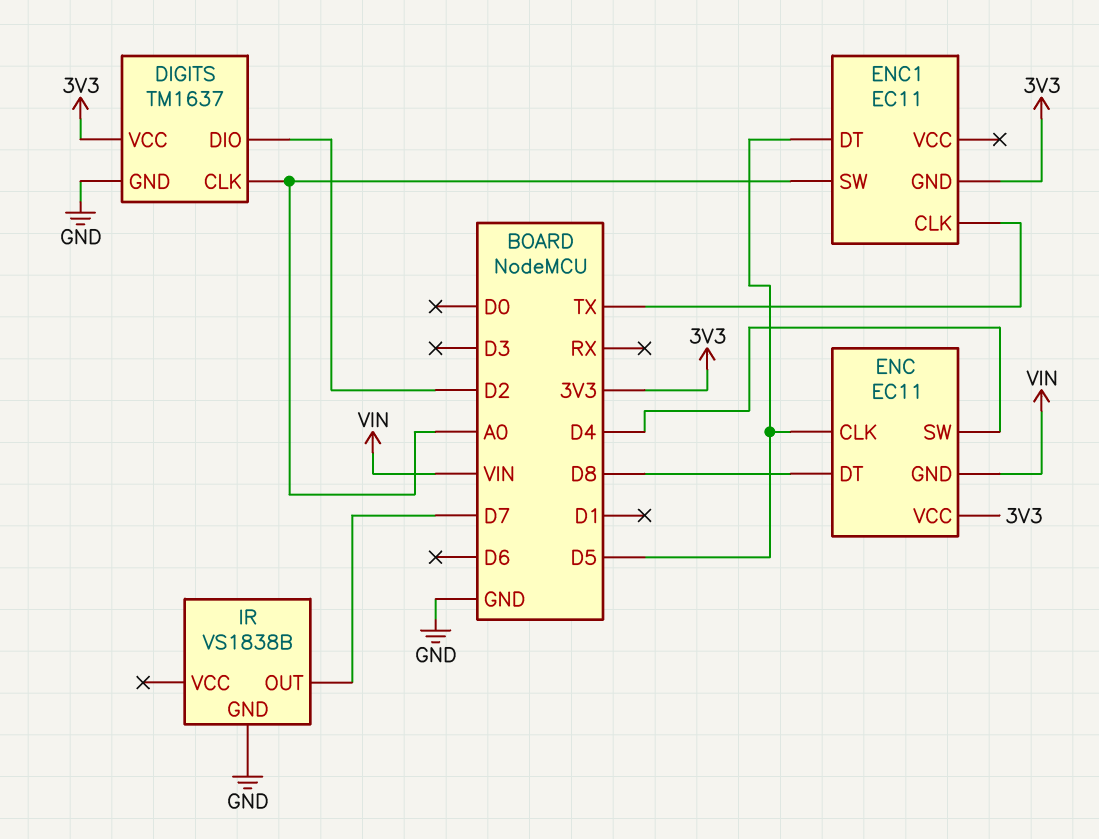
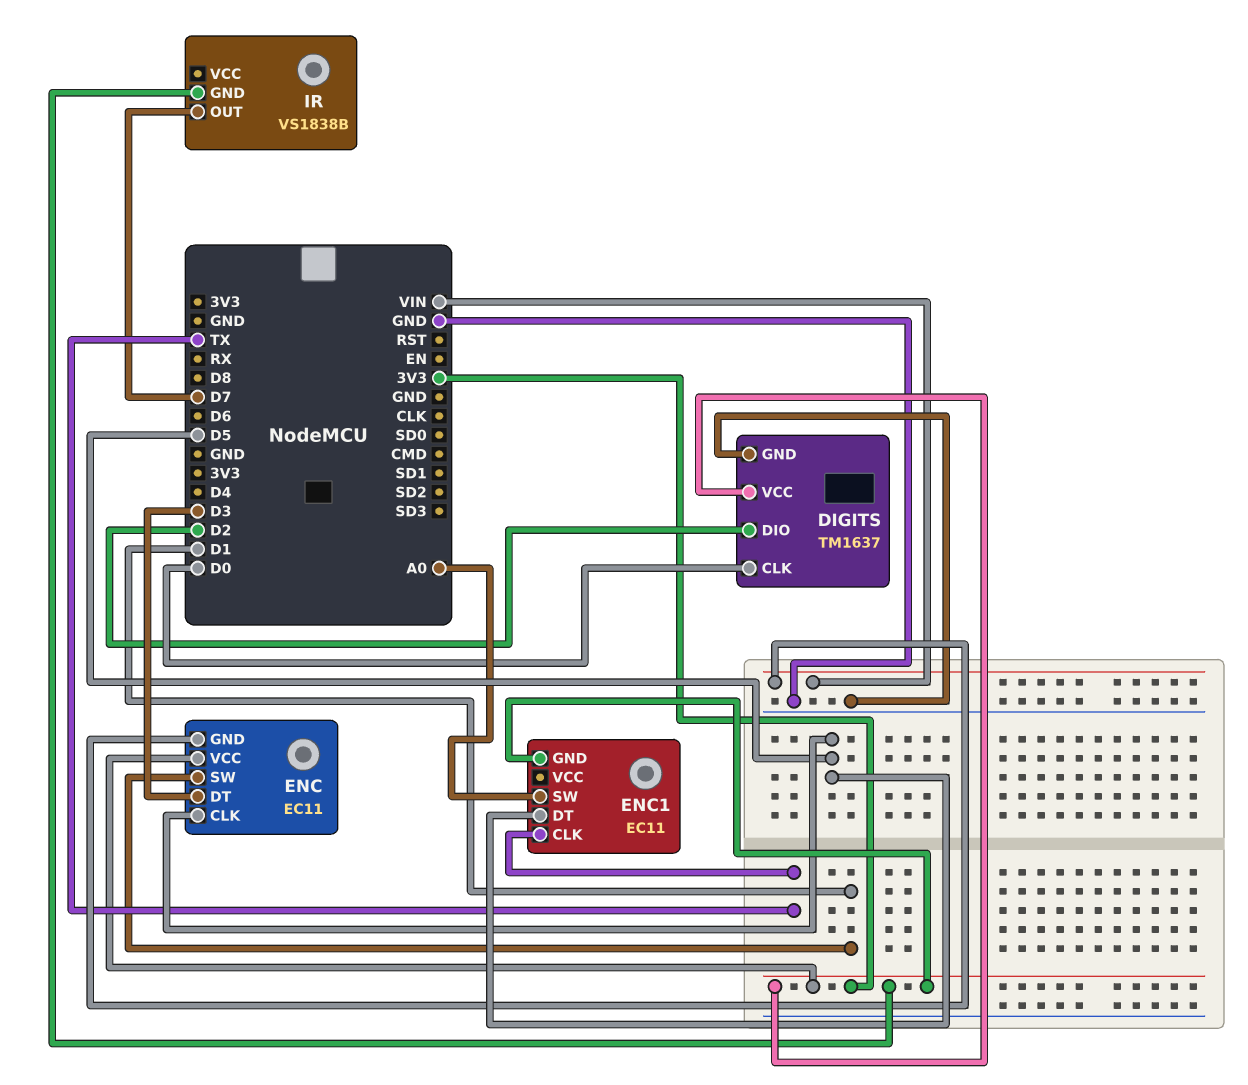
DIGITS pin CLK: A0 -> D0
ENC pin DT: D8 -> D3
ENC pin SW: D4 -> D1
IR pin GND: GND -> 3V3

